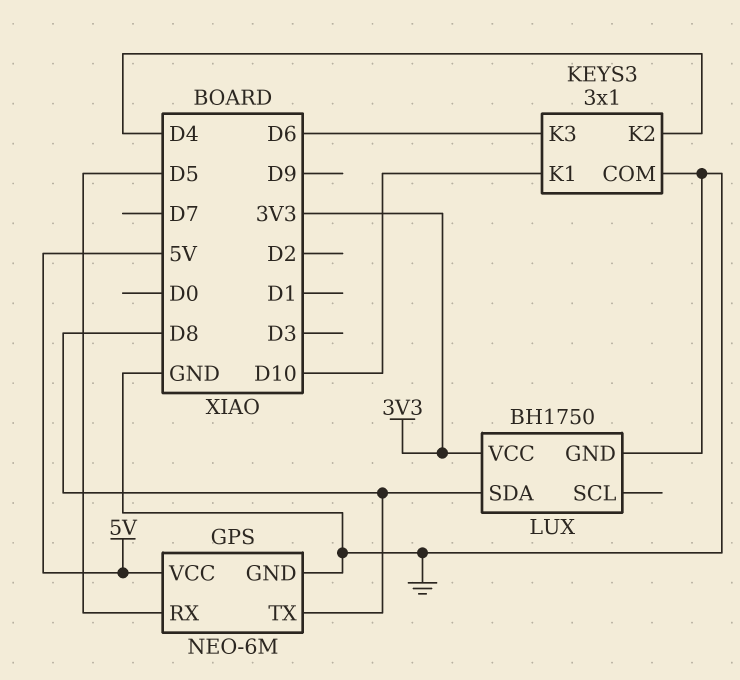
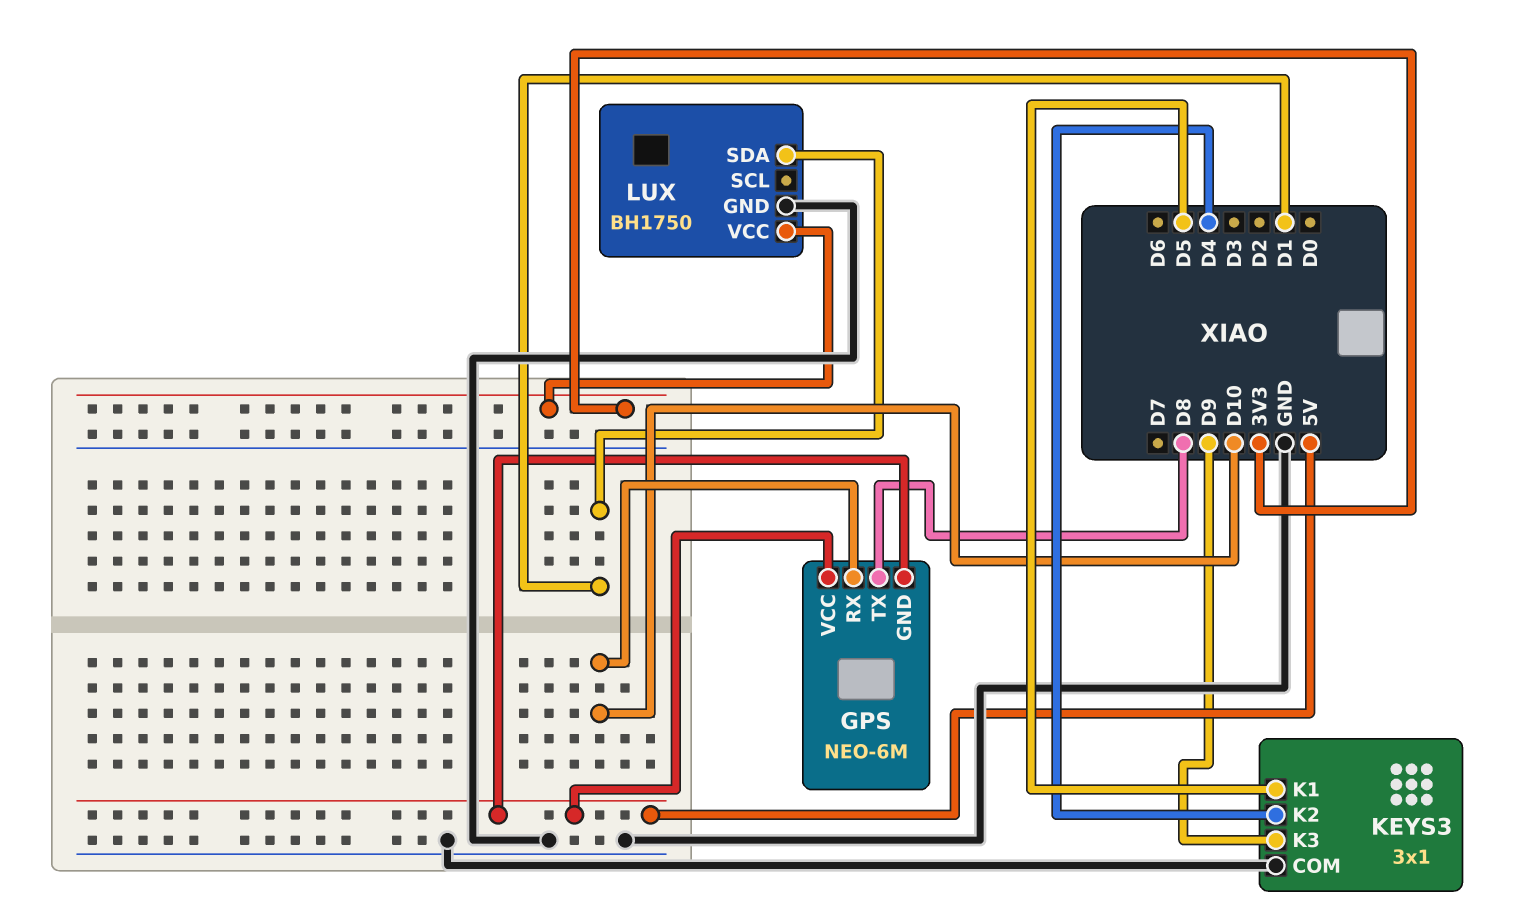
GPS pin GND: GND -> 5V
GPS pin RX: D5 -> D10
KEYS3 pin K1: D10 -> D5
KEYS3 pin K3: D6 -> D9
LUX pin SDA: D8 -> D1

